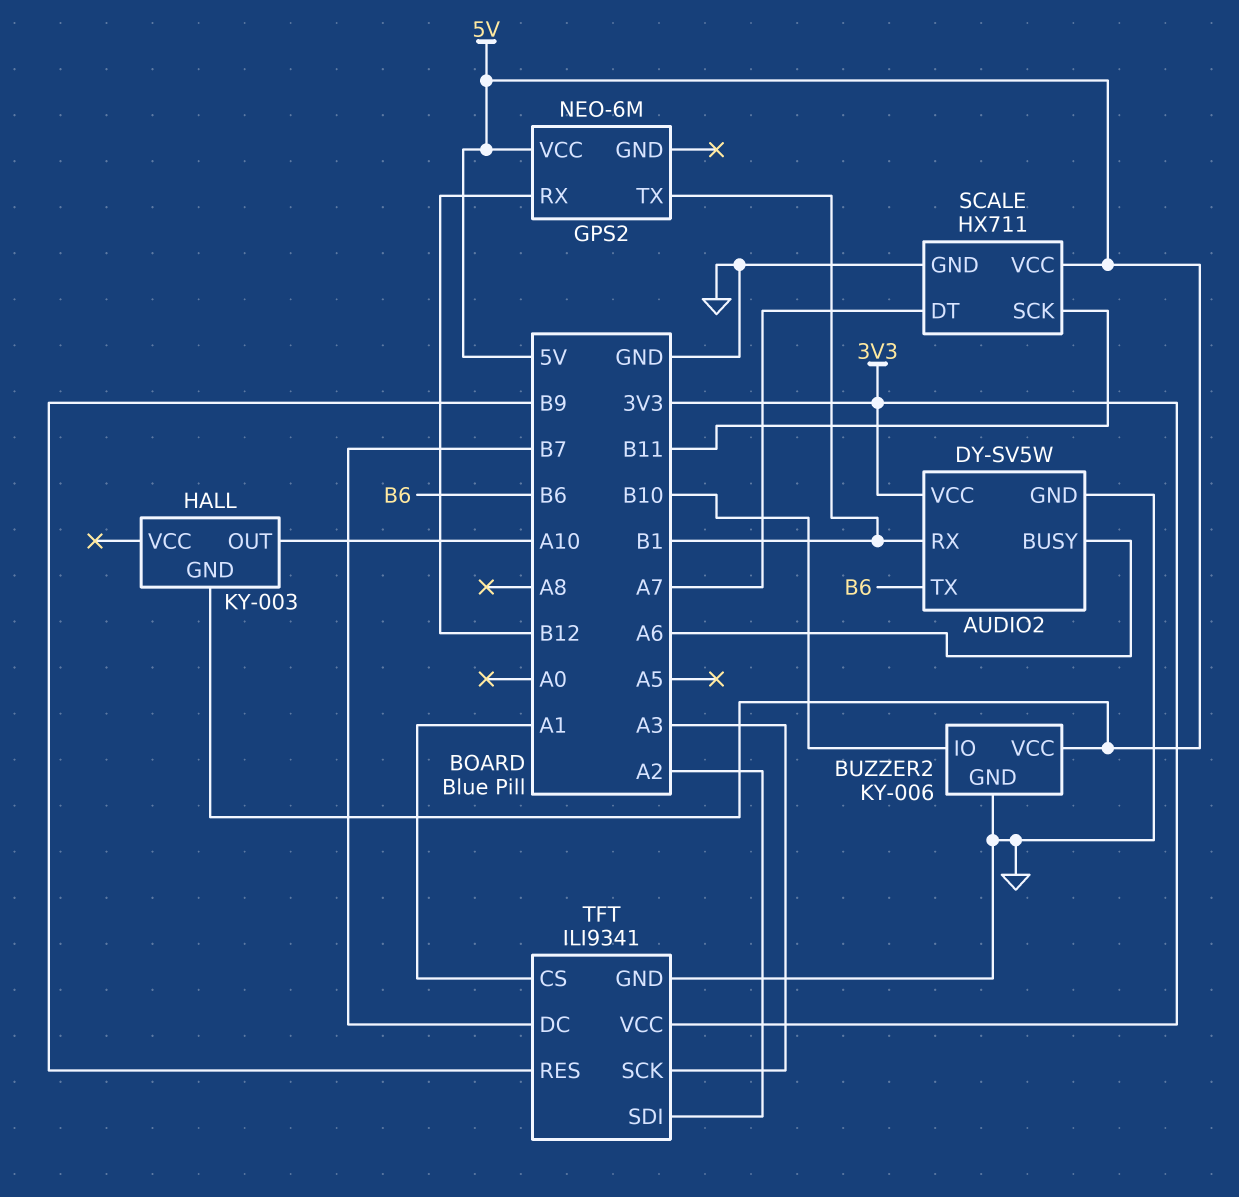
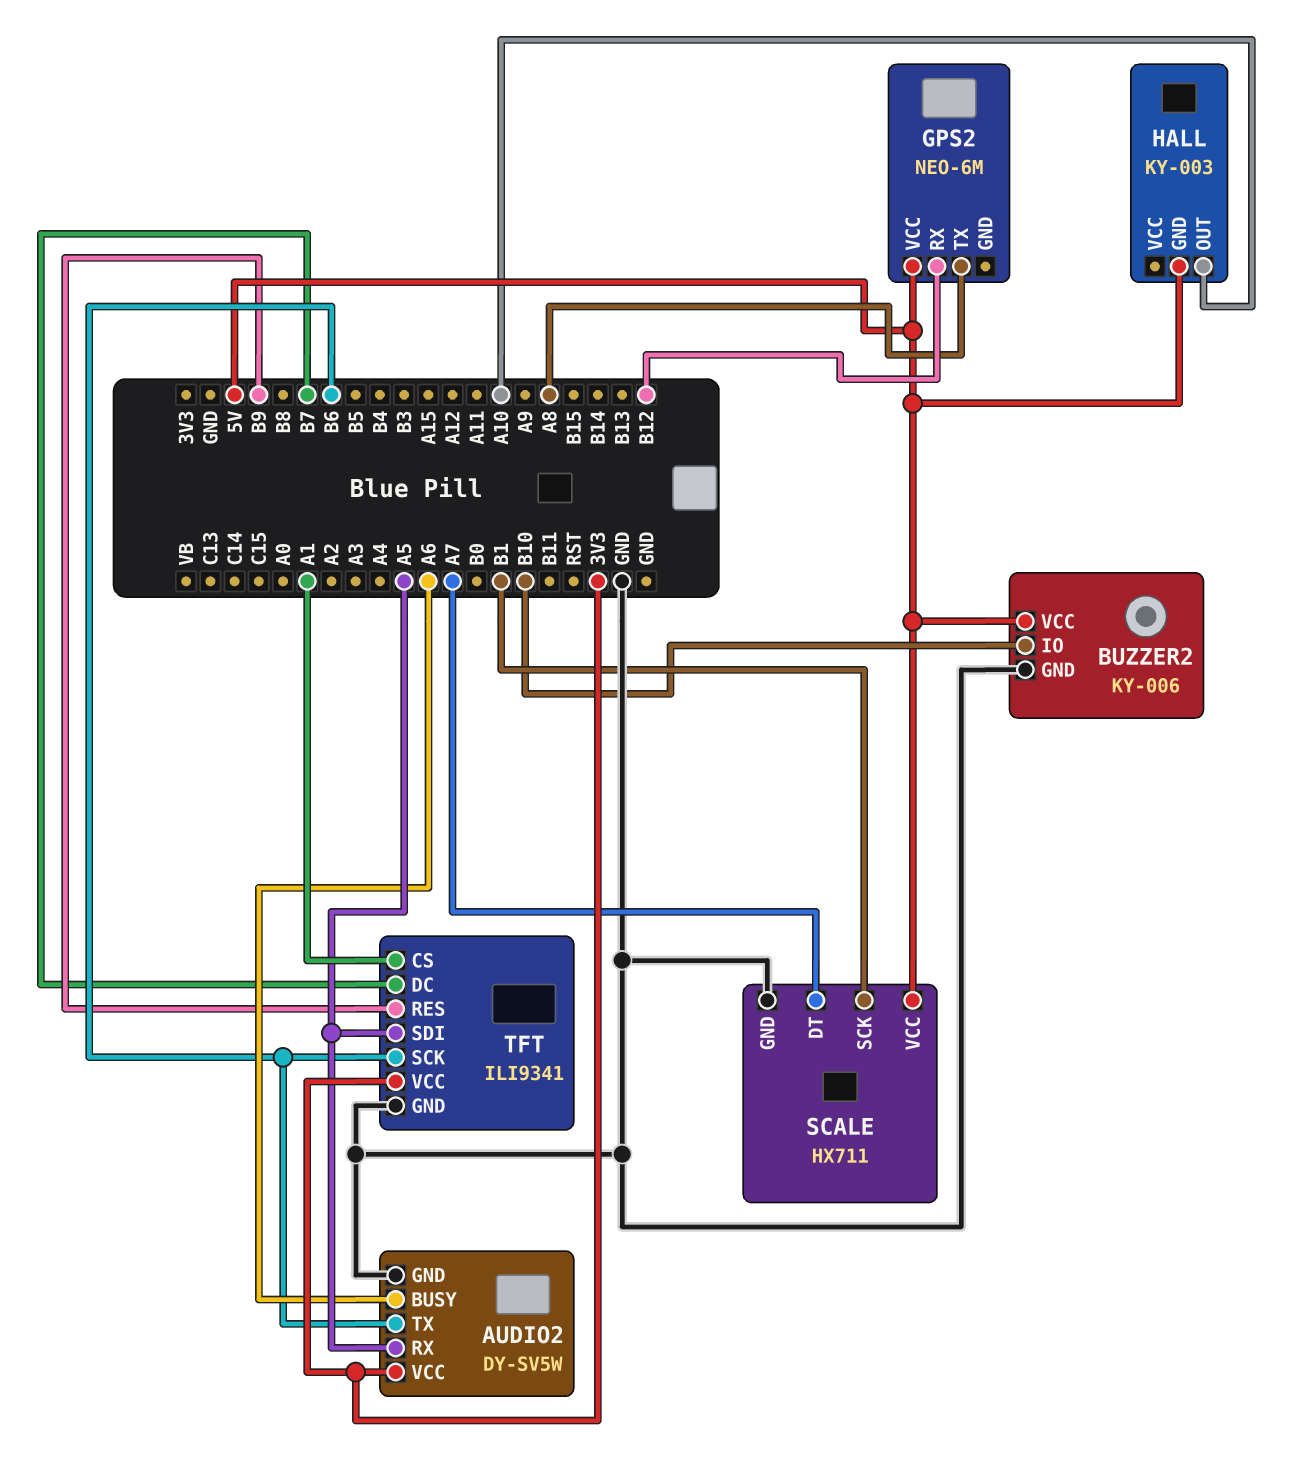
AUDIO2 pin RX: B1 -> A5
GPS2 pin TX: B1 -> A8
SCALE pin SCK: B11 -> B1
TFT pin SCK: A3 -> B6
TFT pin SDI: A2 -> A5

